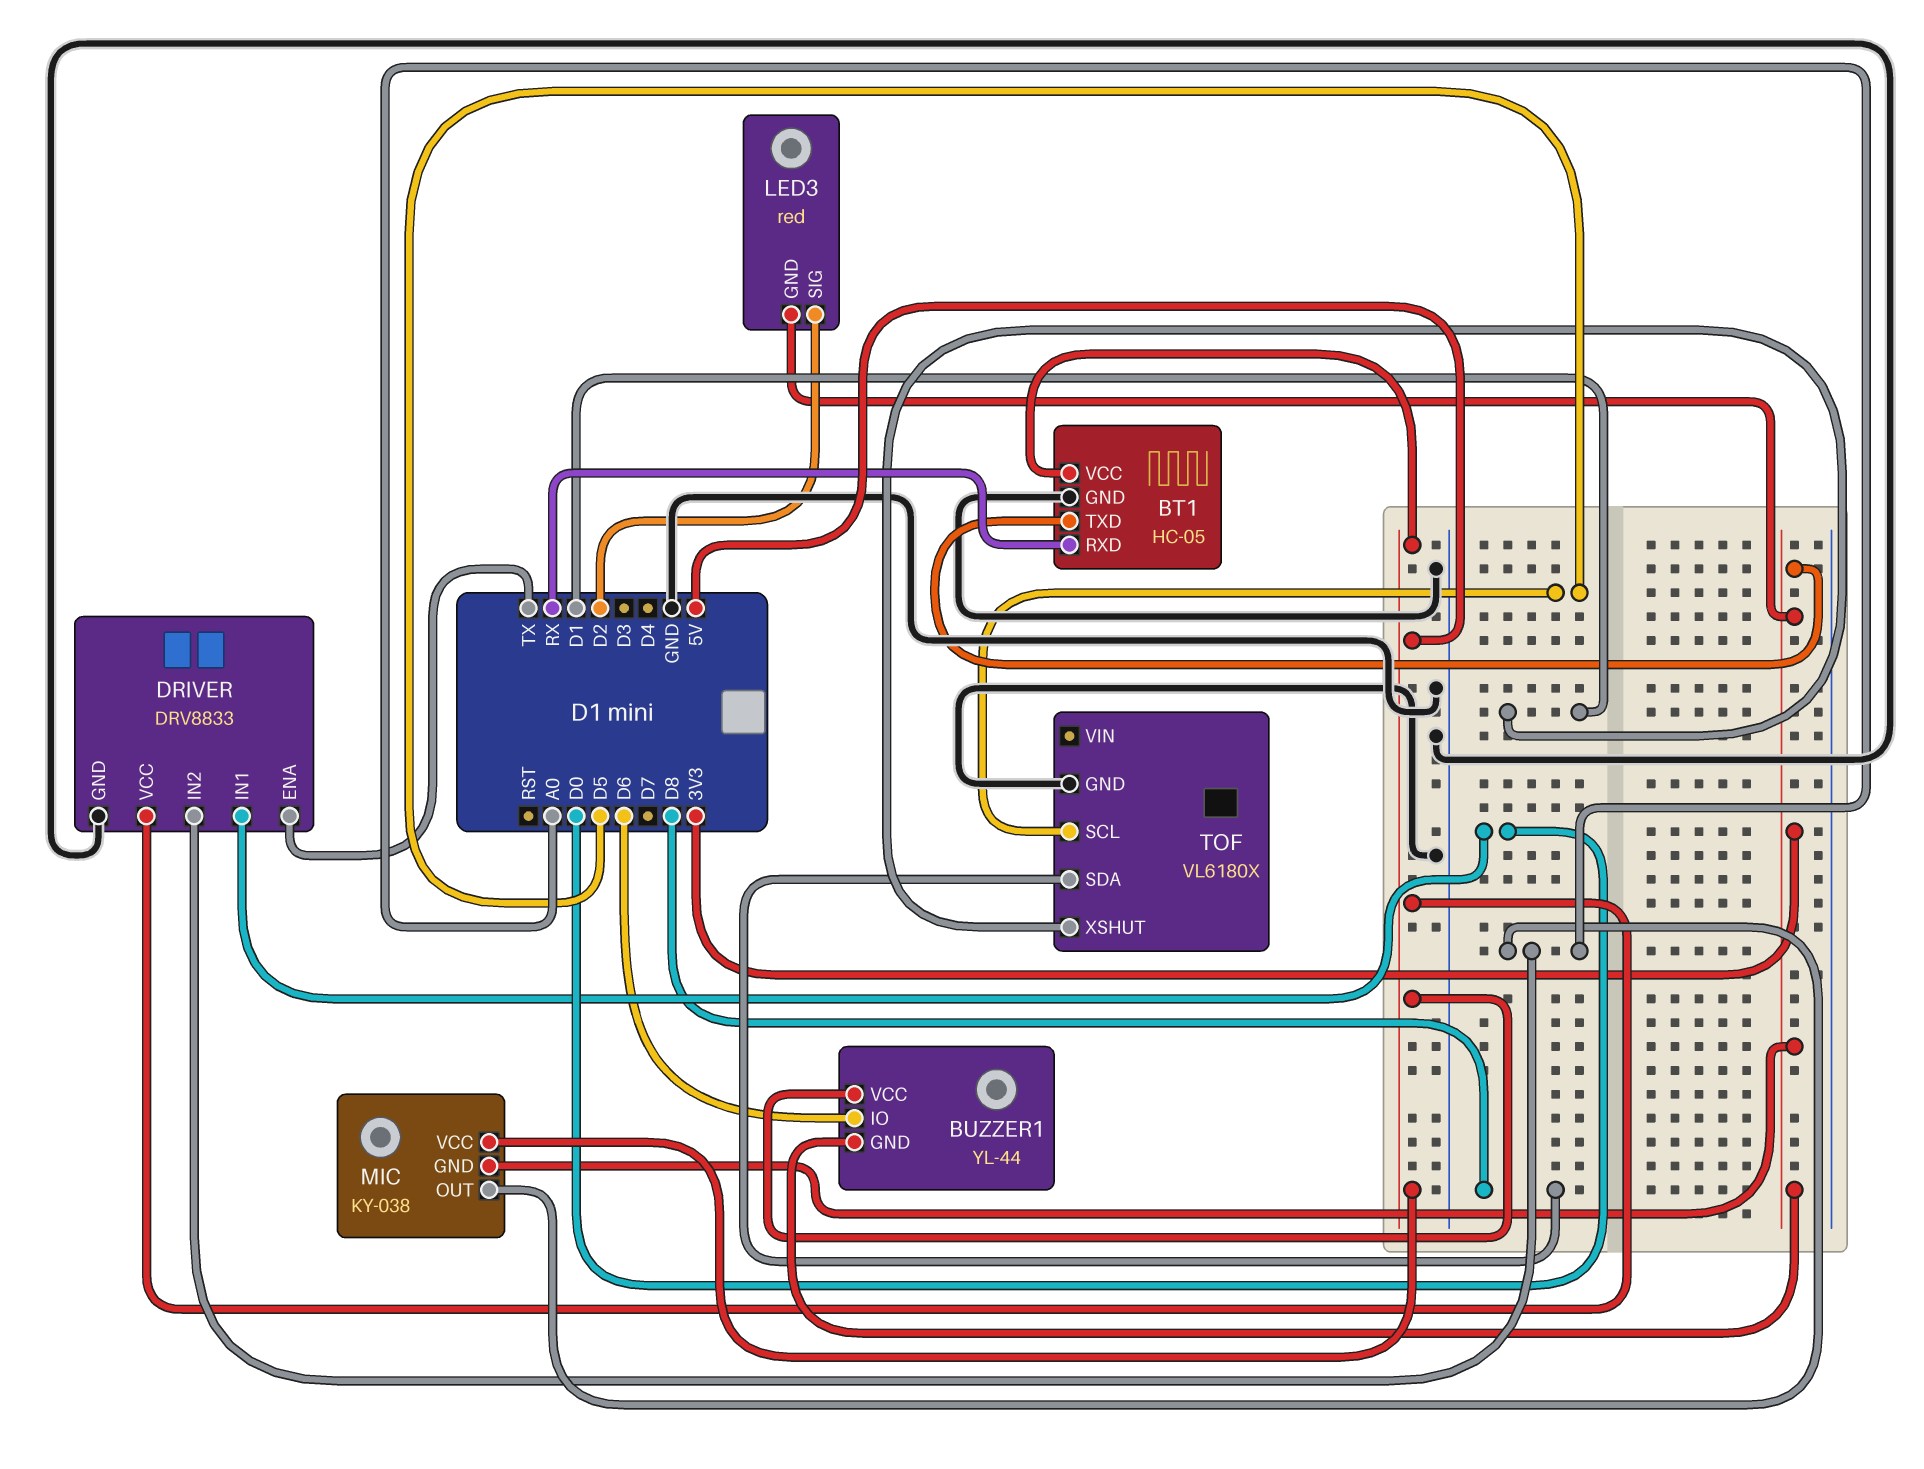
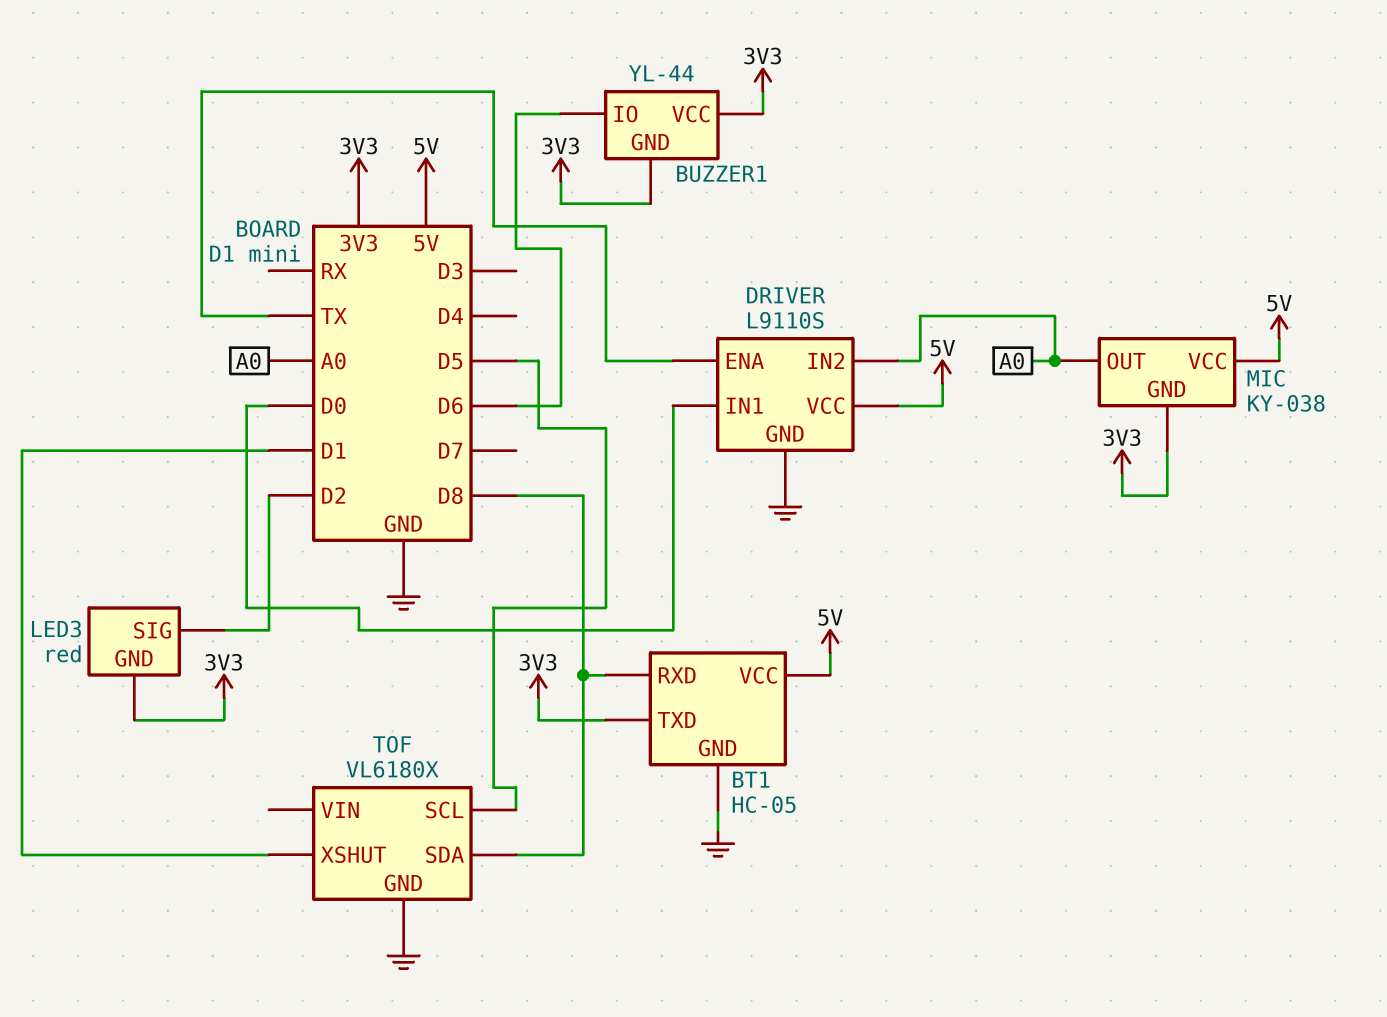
BT1 pin RXD: RX -> D8
BUZZER1 pin VCC: 5V -> 3V3
DRIVER: DRV8833 -> L9110S

